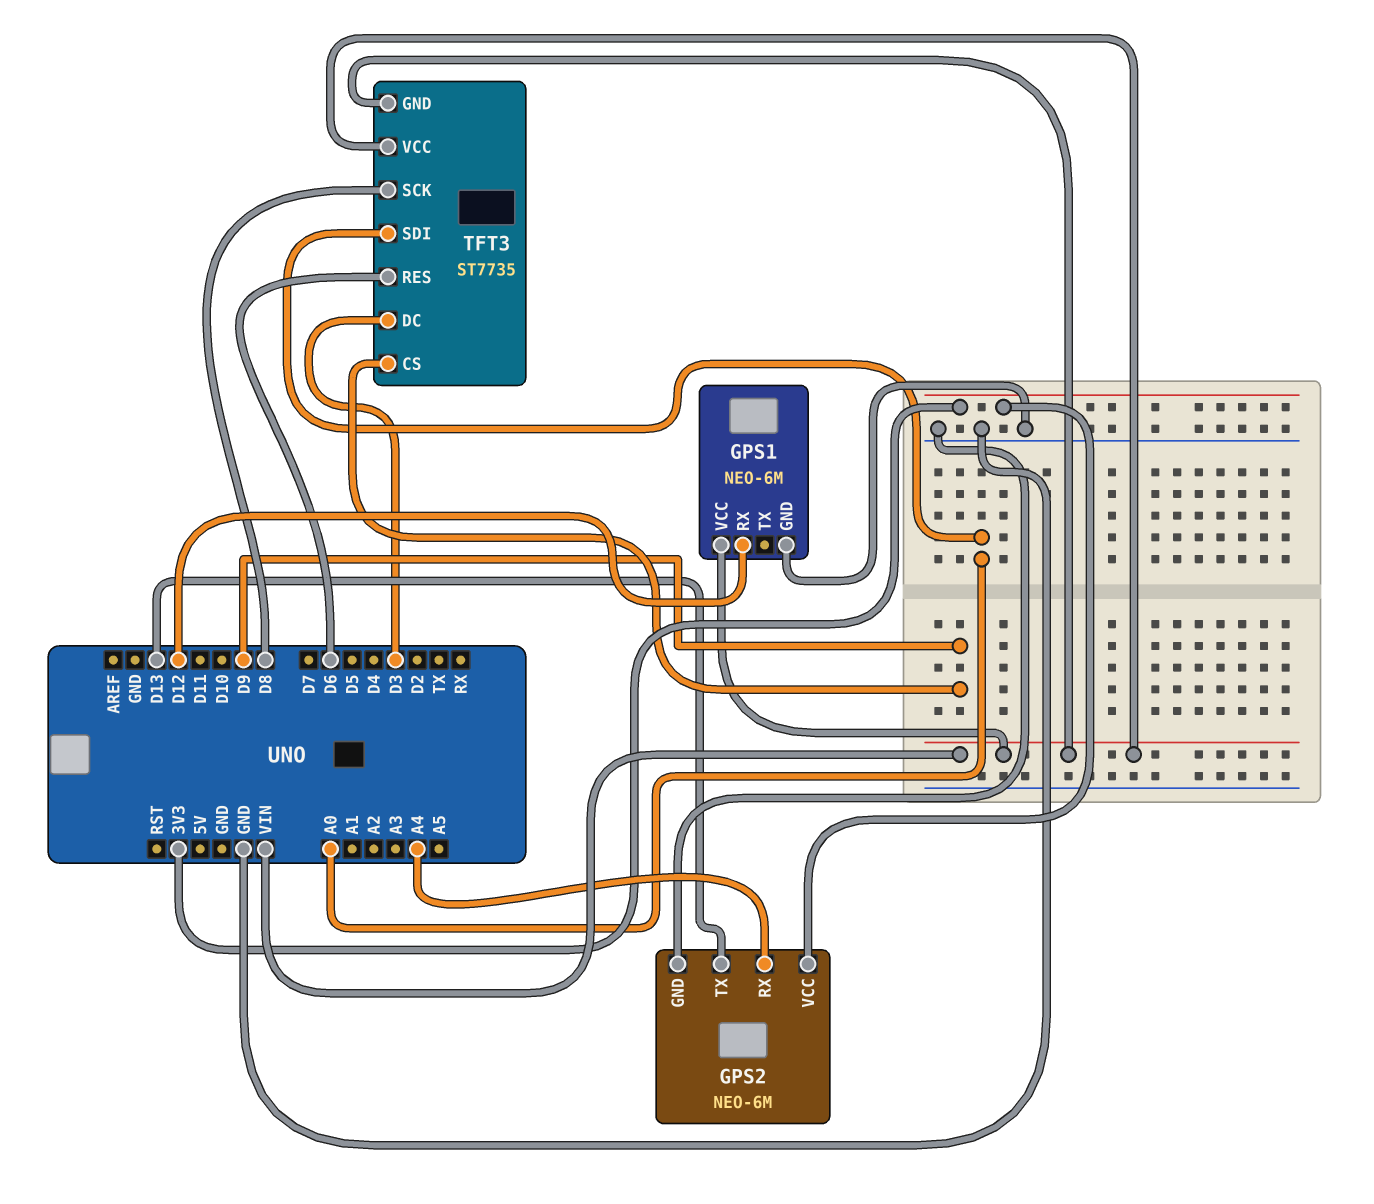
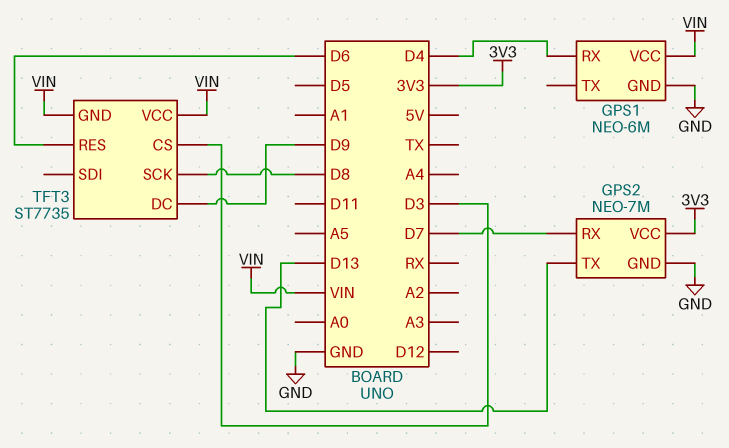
GPS1 pin RX: D12 -> D4
GPS2: NEO-6M -> NEO-7M
GPS2 pin RX: A4 -> D7
TFT3 pin CS: D9 -> D3
TFT3 pin DC: D3 -> D9
TFT3 pin SDI: A0 -> none

